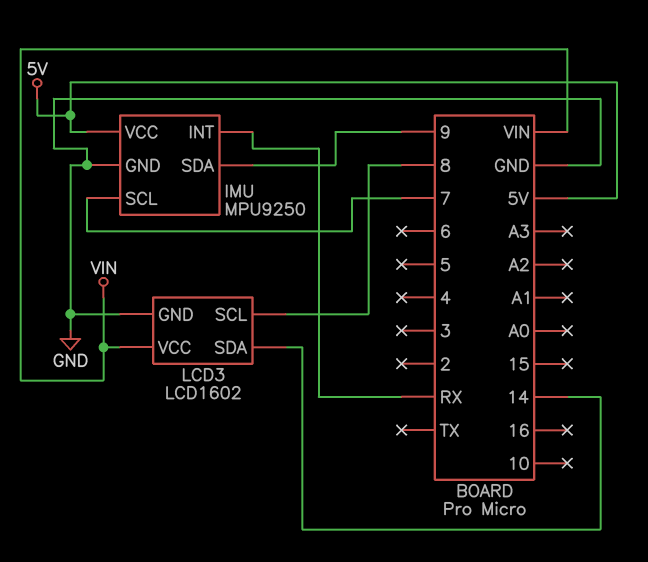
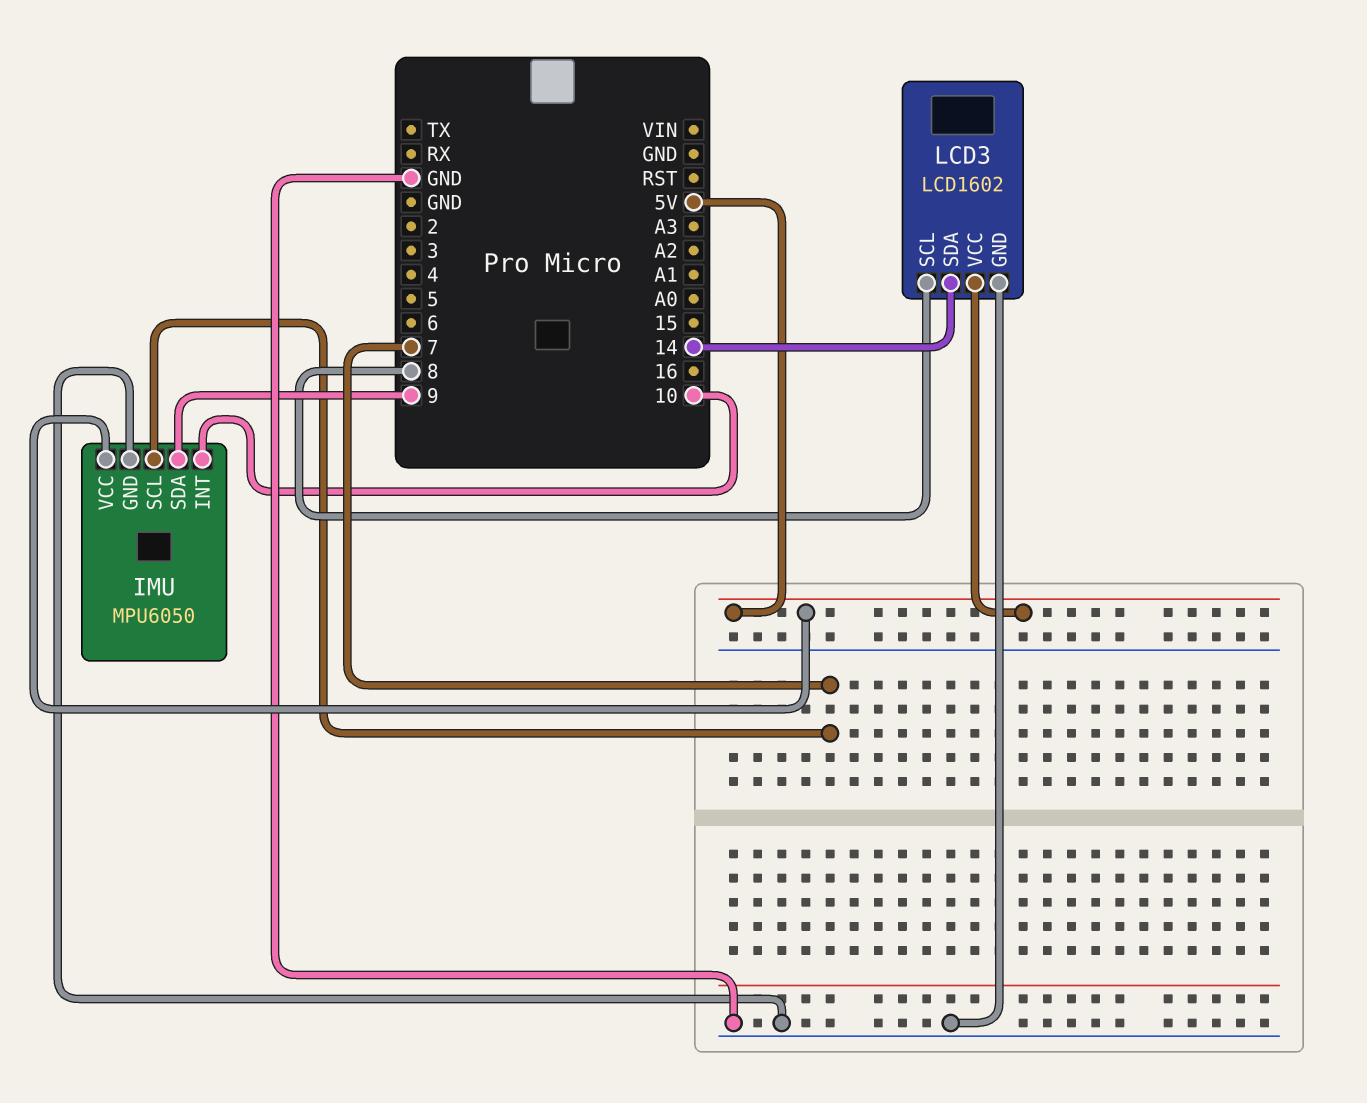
IMU: MPU9250 -> MPU6050
IMU pin INT: RX -> 10
LCD3 pin VCC: VIN -> 5V

